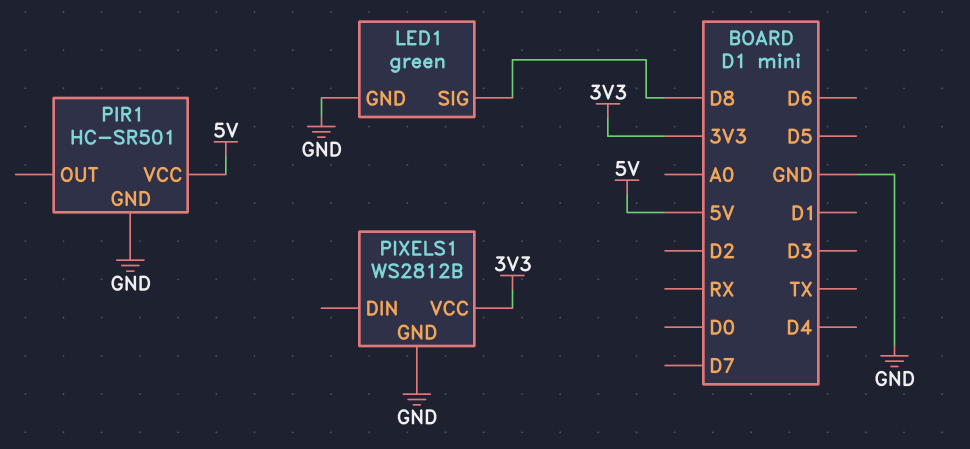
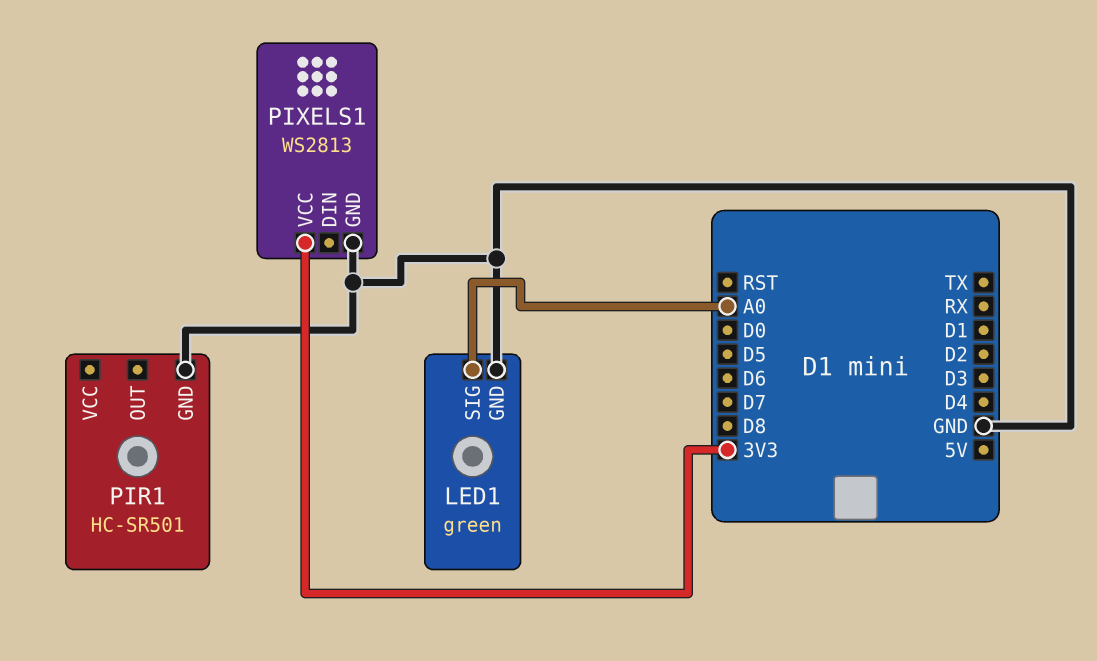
LED1 pin SIG: D8 -> A0
PIR1 pin VCC: 5V -> none
PIXELS1: WS2812B -> WS2813

